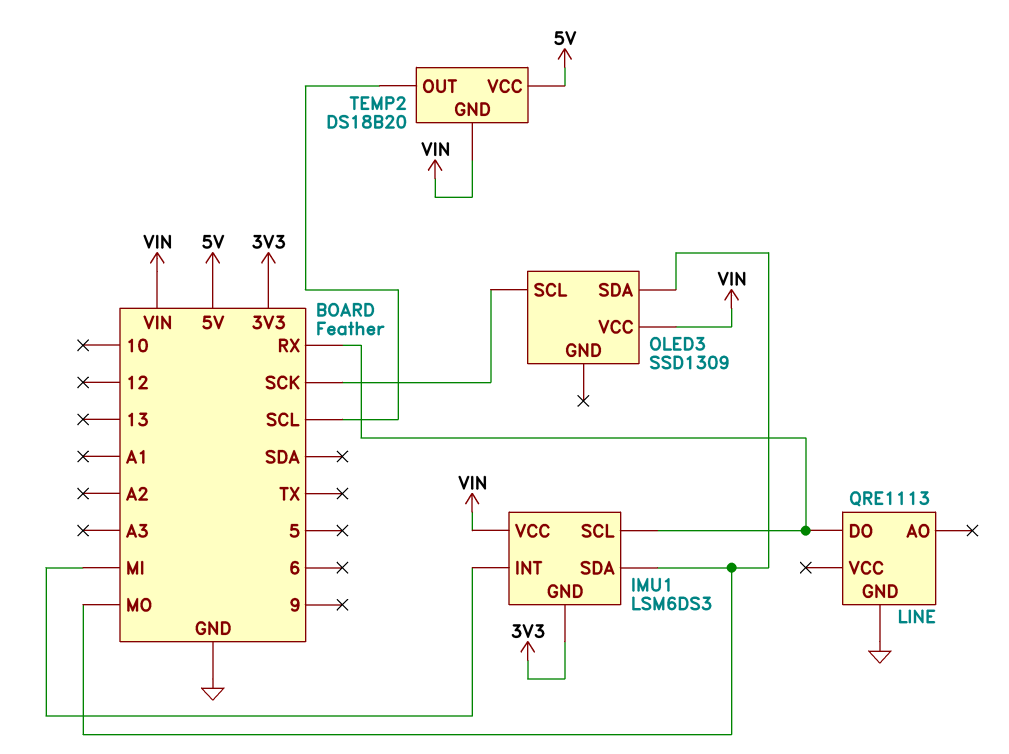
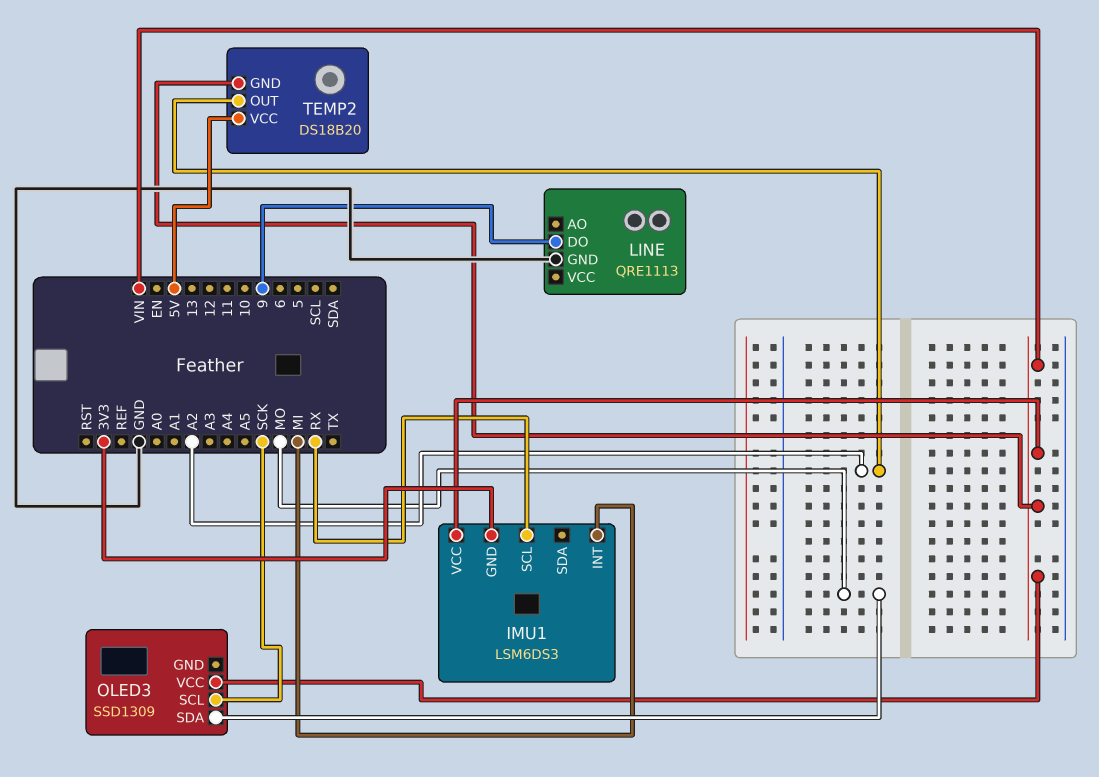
IMU1 pin SDA: MO -> none
LINE pin DO: RX -> 9
TEMP2 pin OUT: SCL -> A2

